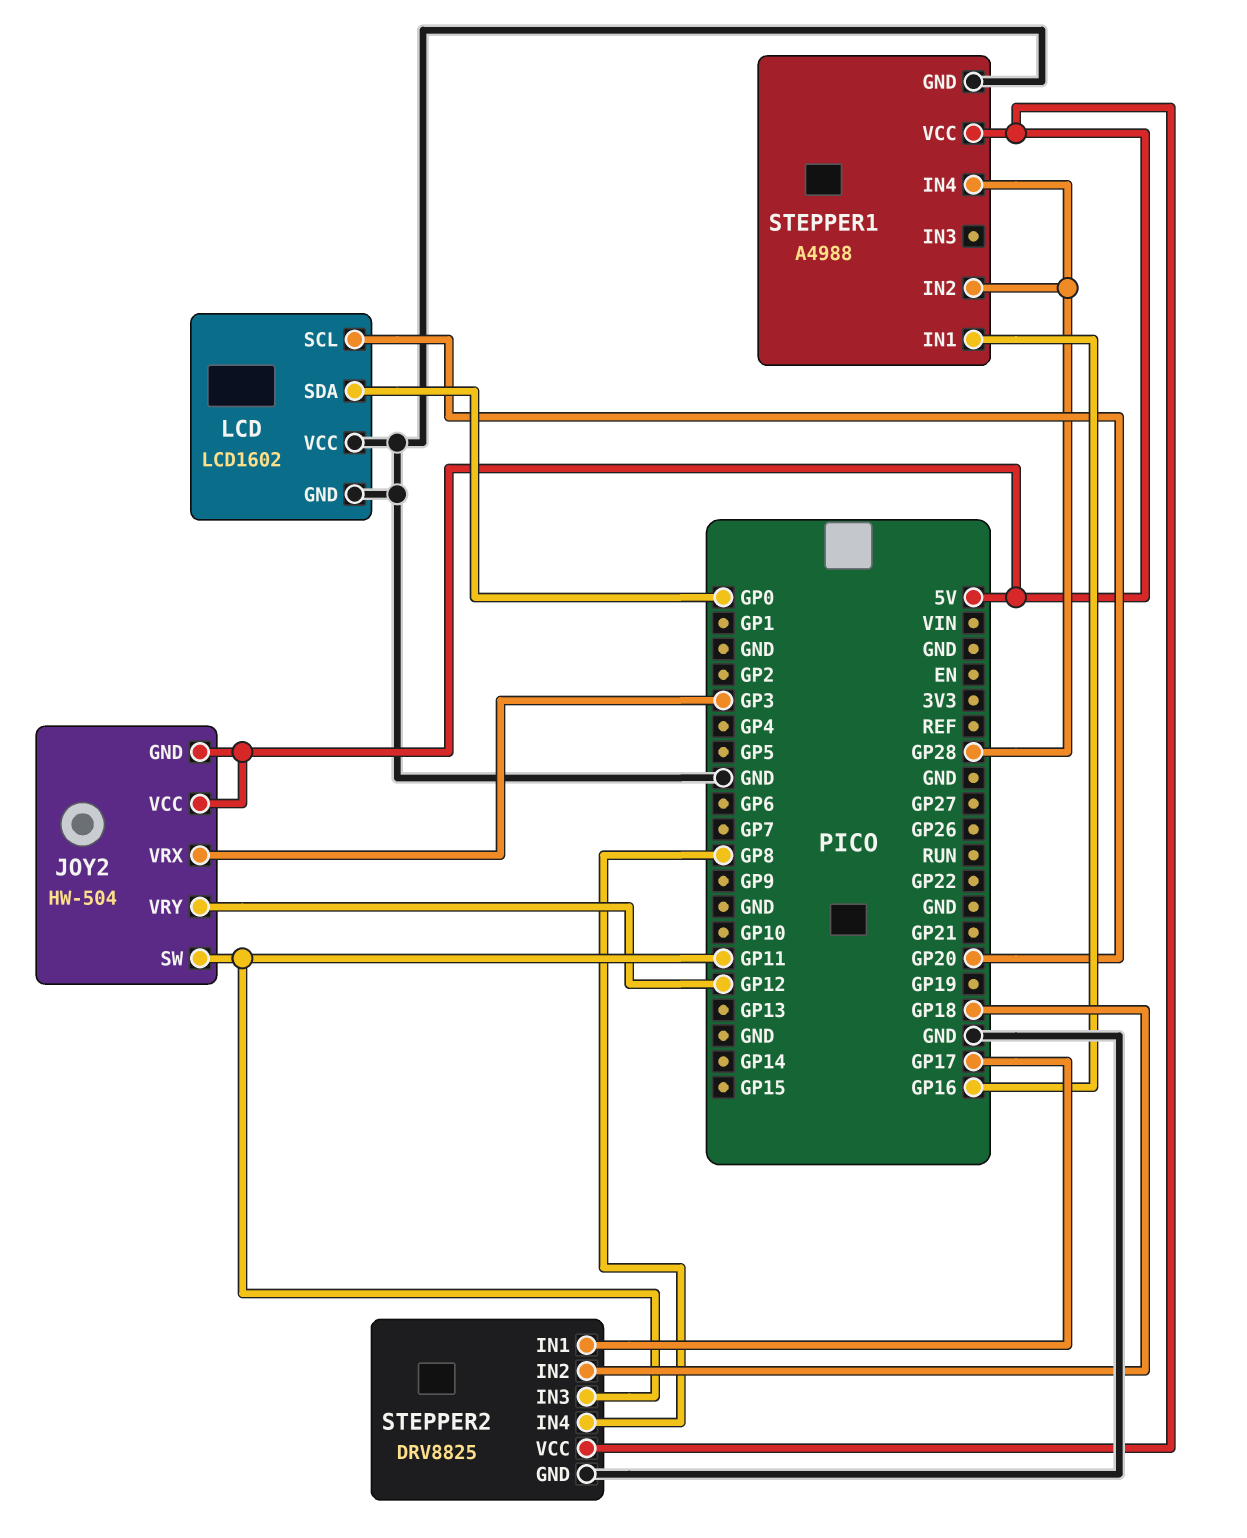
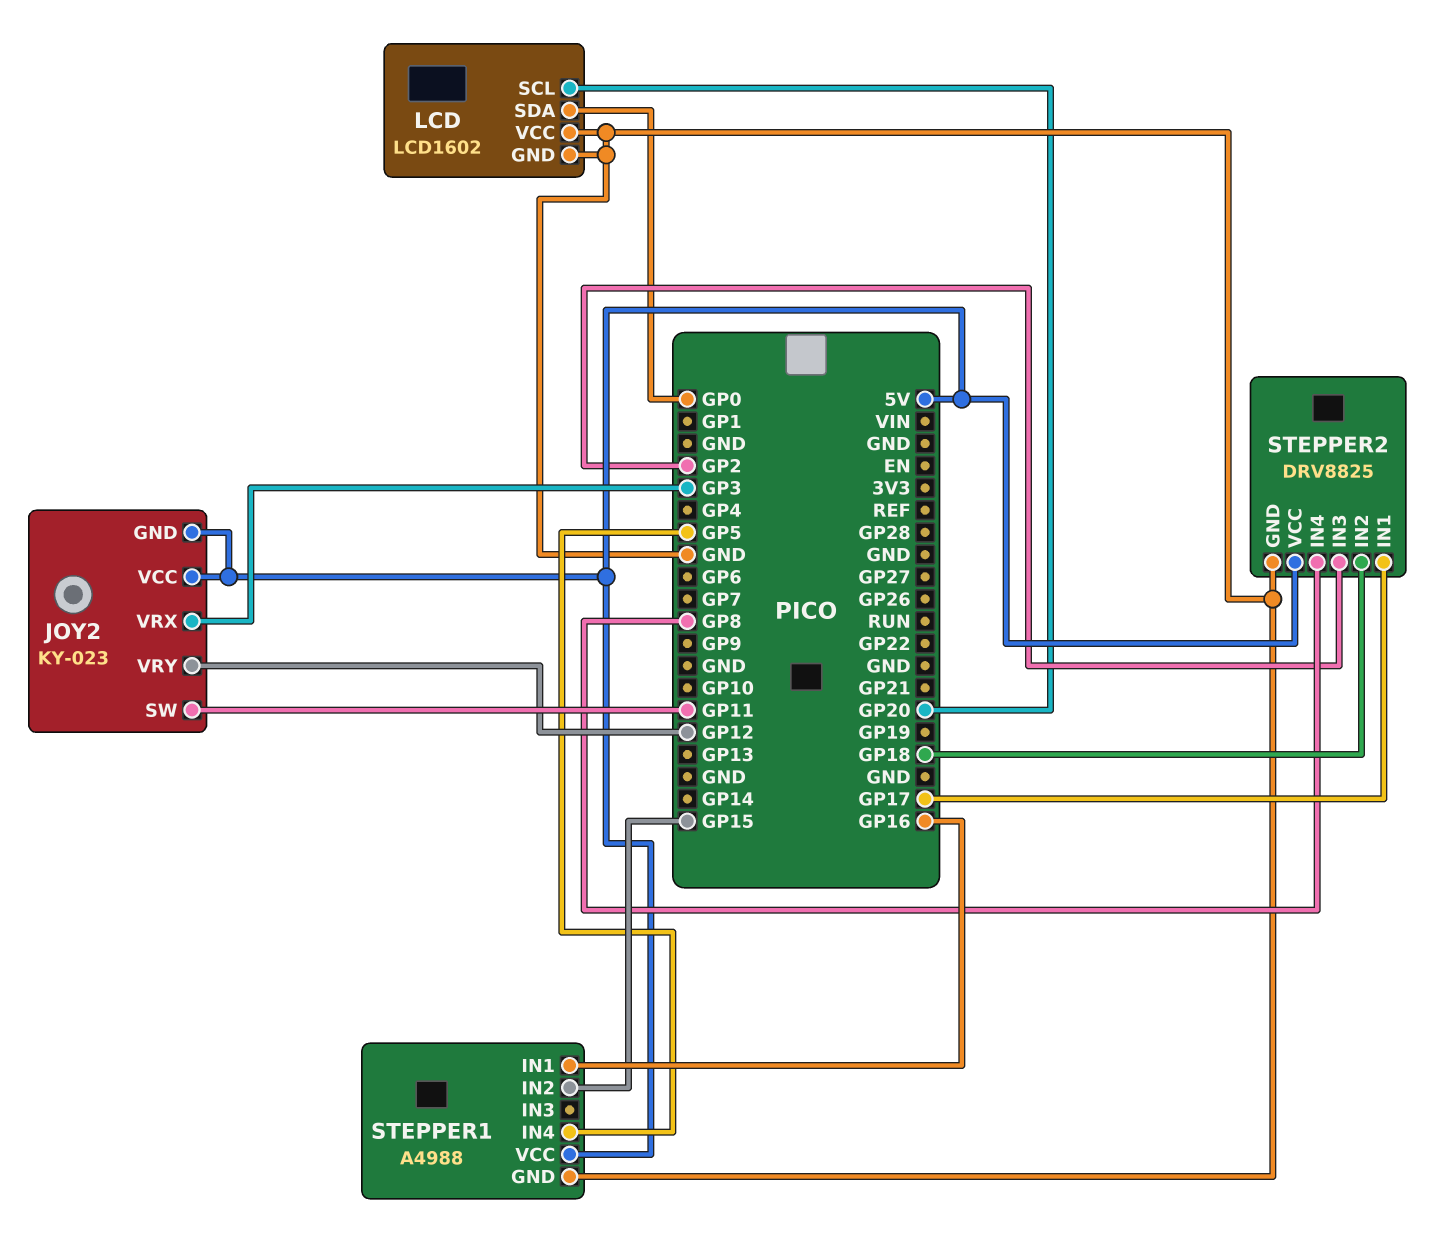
JOY2: HW-504 -> KY-023
STEPPER1 pin IN2: GP28 -> GP15
STEPPER1 pin IN4: GP28 -> GP5
STEPPER2 pin IN3: GP11 -> GP2

